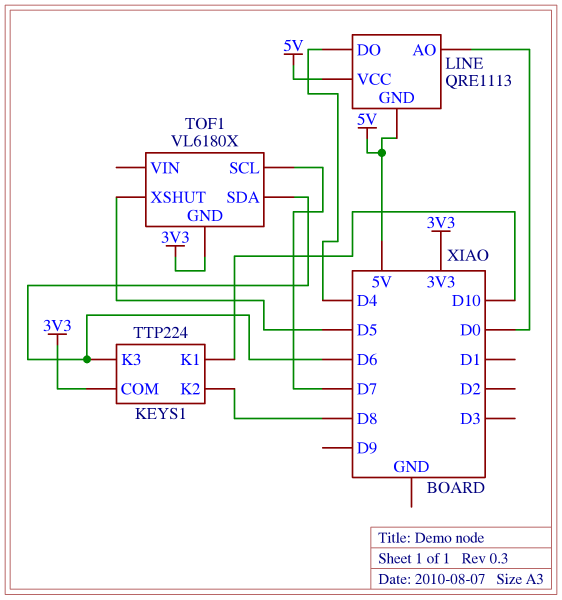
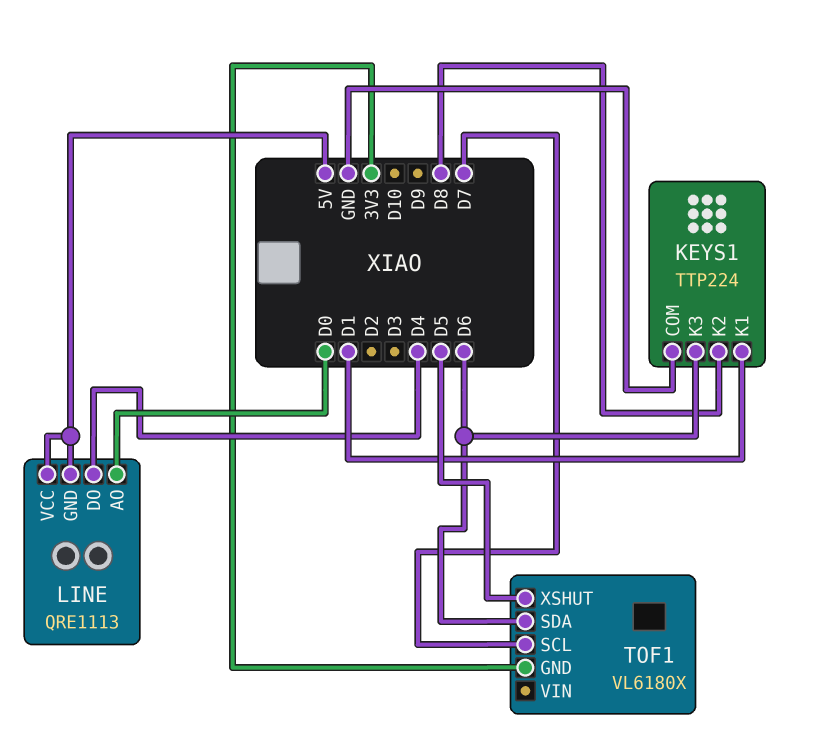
KEYS1 pin COM: 3V3 -> GND
KEYS1 pin K1: D10 -> D1

